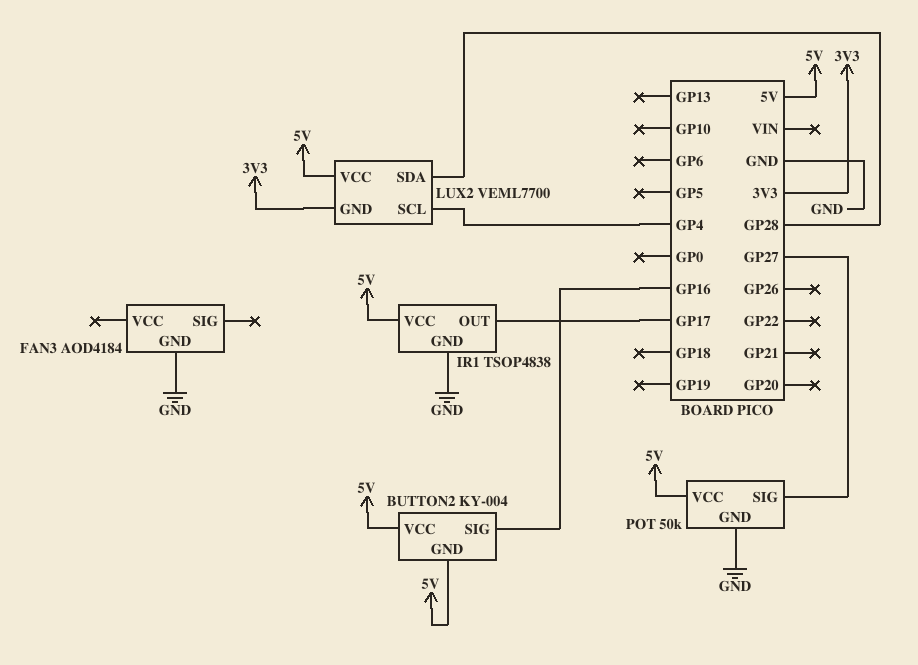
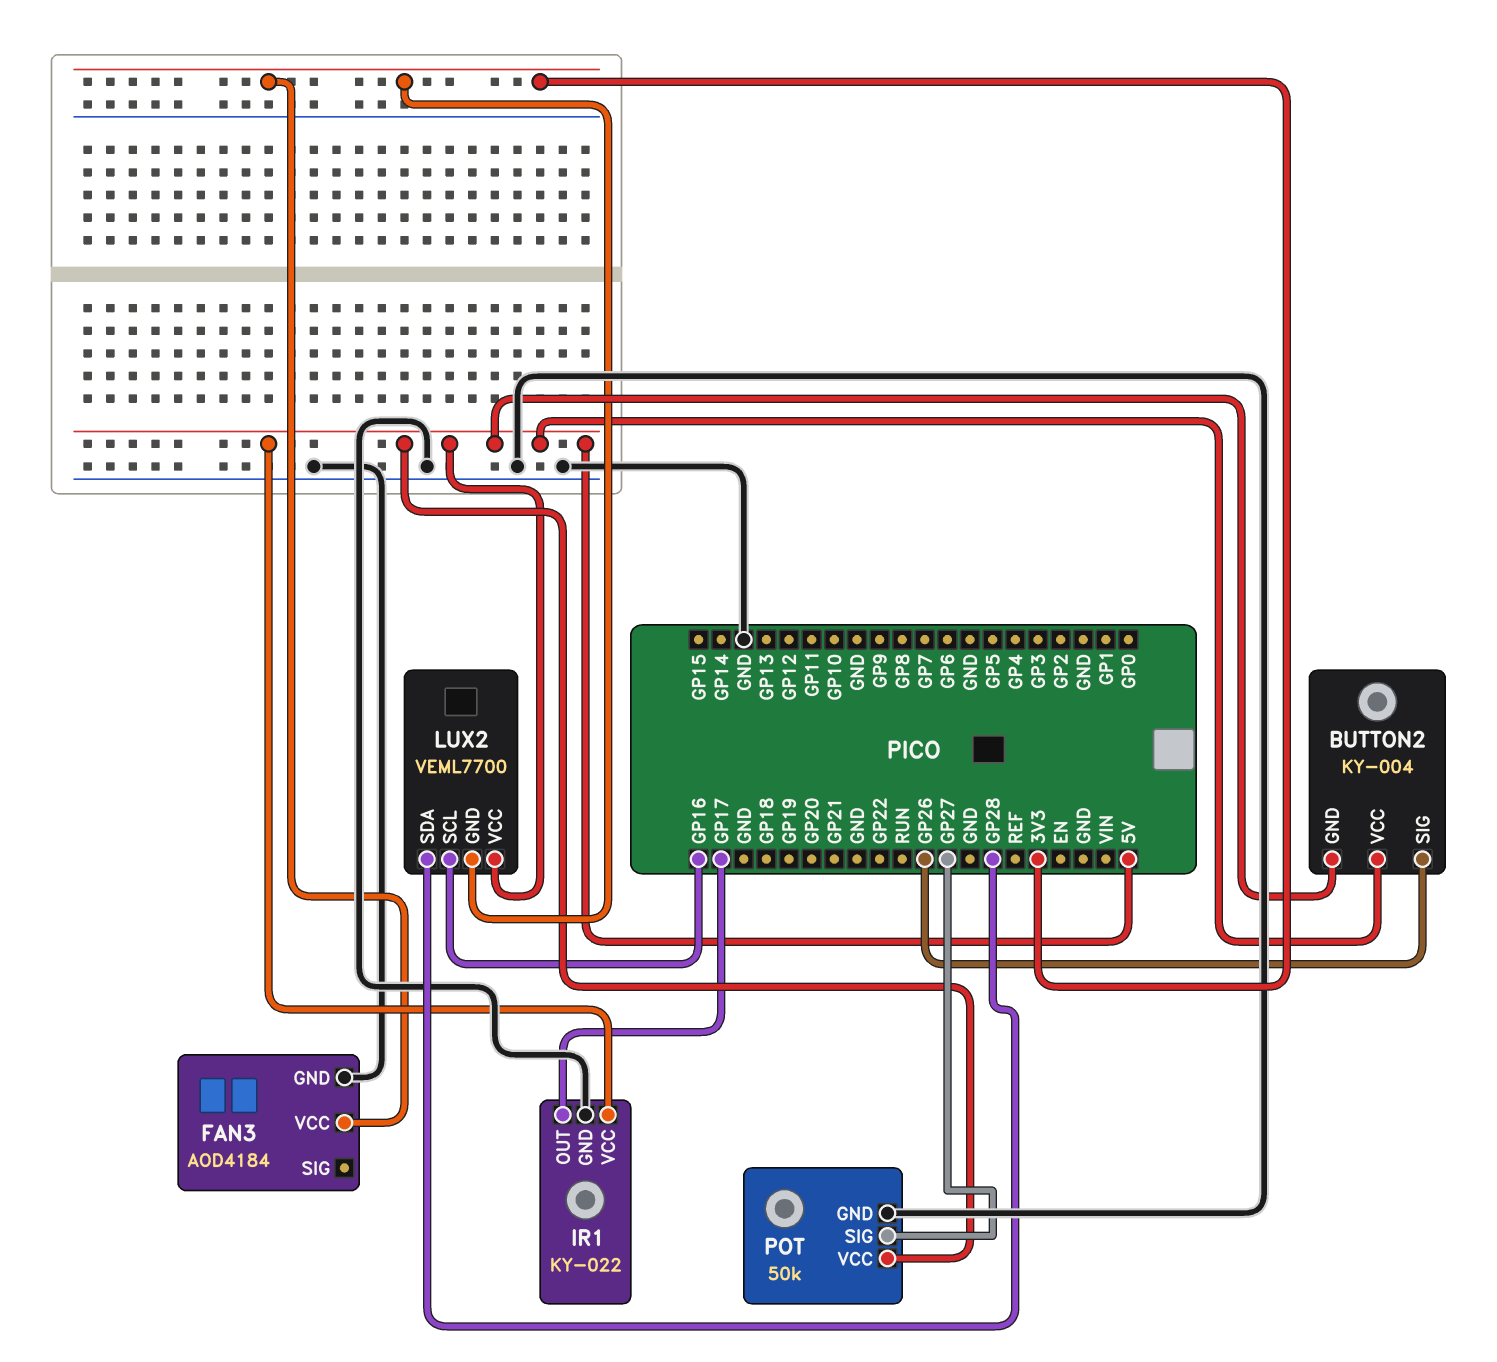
BUTTON2 pin SIG: GP16 -> GP26
FAN3 pin VCC: none -> 3V3
IR1: TSOP4838 -> KY-022
LUX2 pin SCL: GP4 -> GP16

